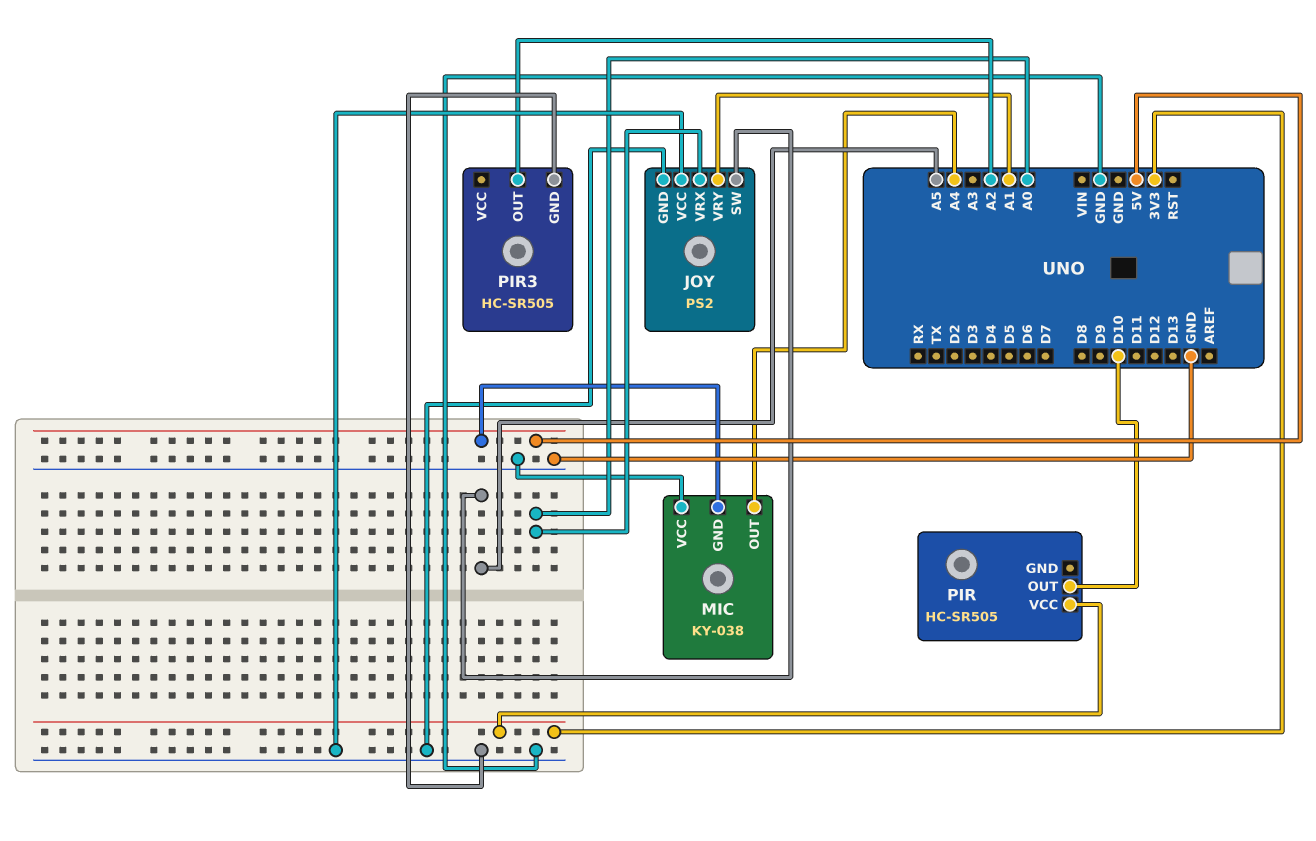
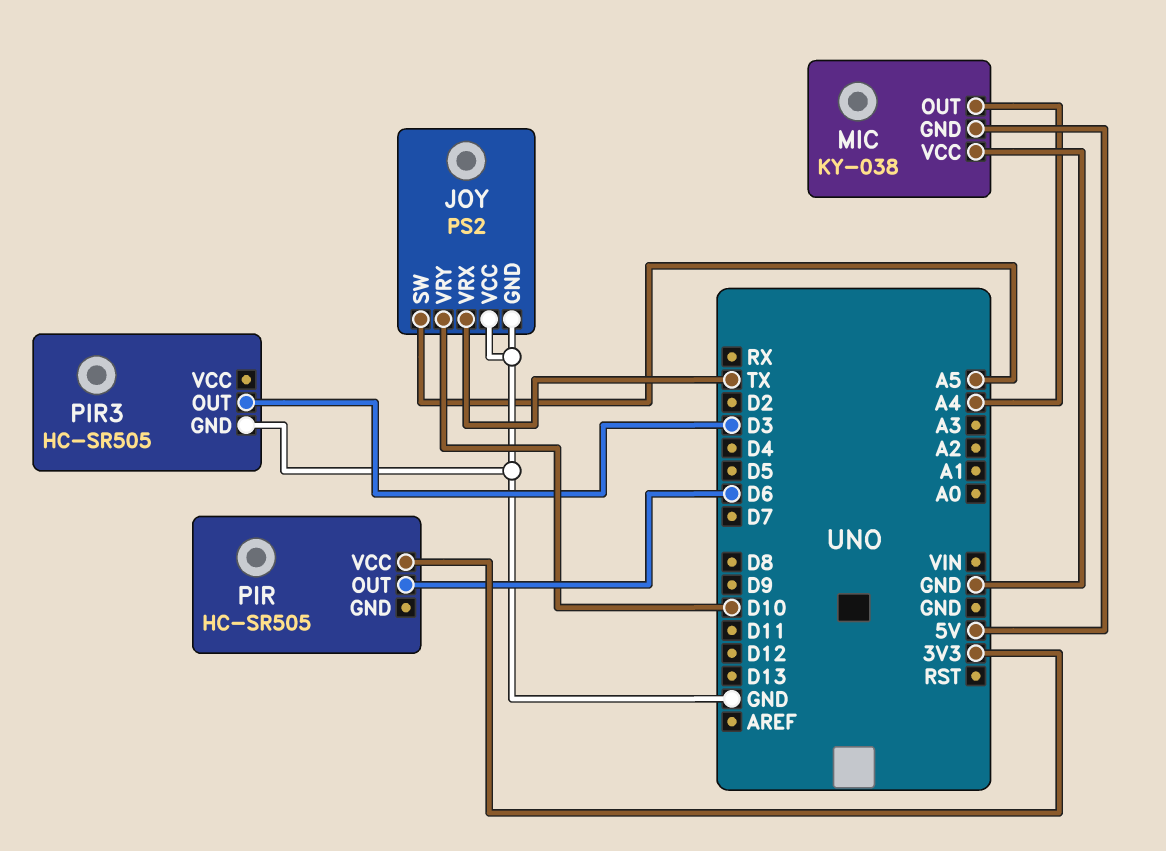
JOY pin VRX: A0 -> TX
JOY pin VRY: A1 -> D10
PIR pin OUT: D10 -> D6
PIR3 pin OUT: A2 -> D3

